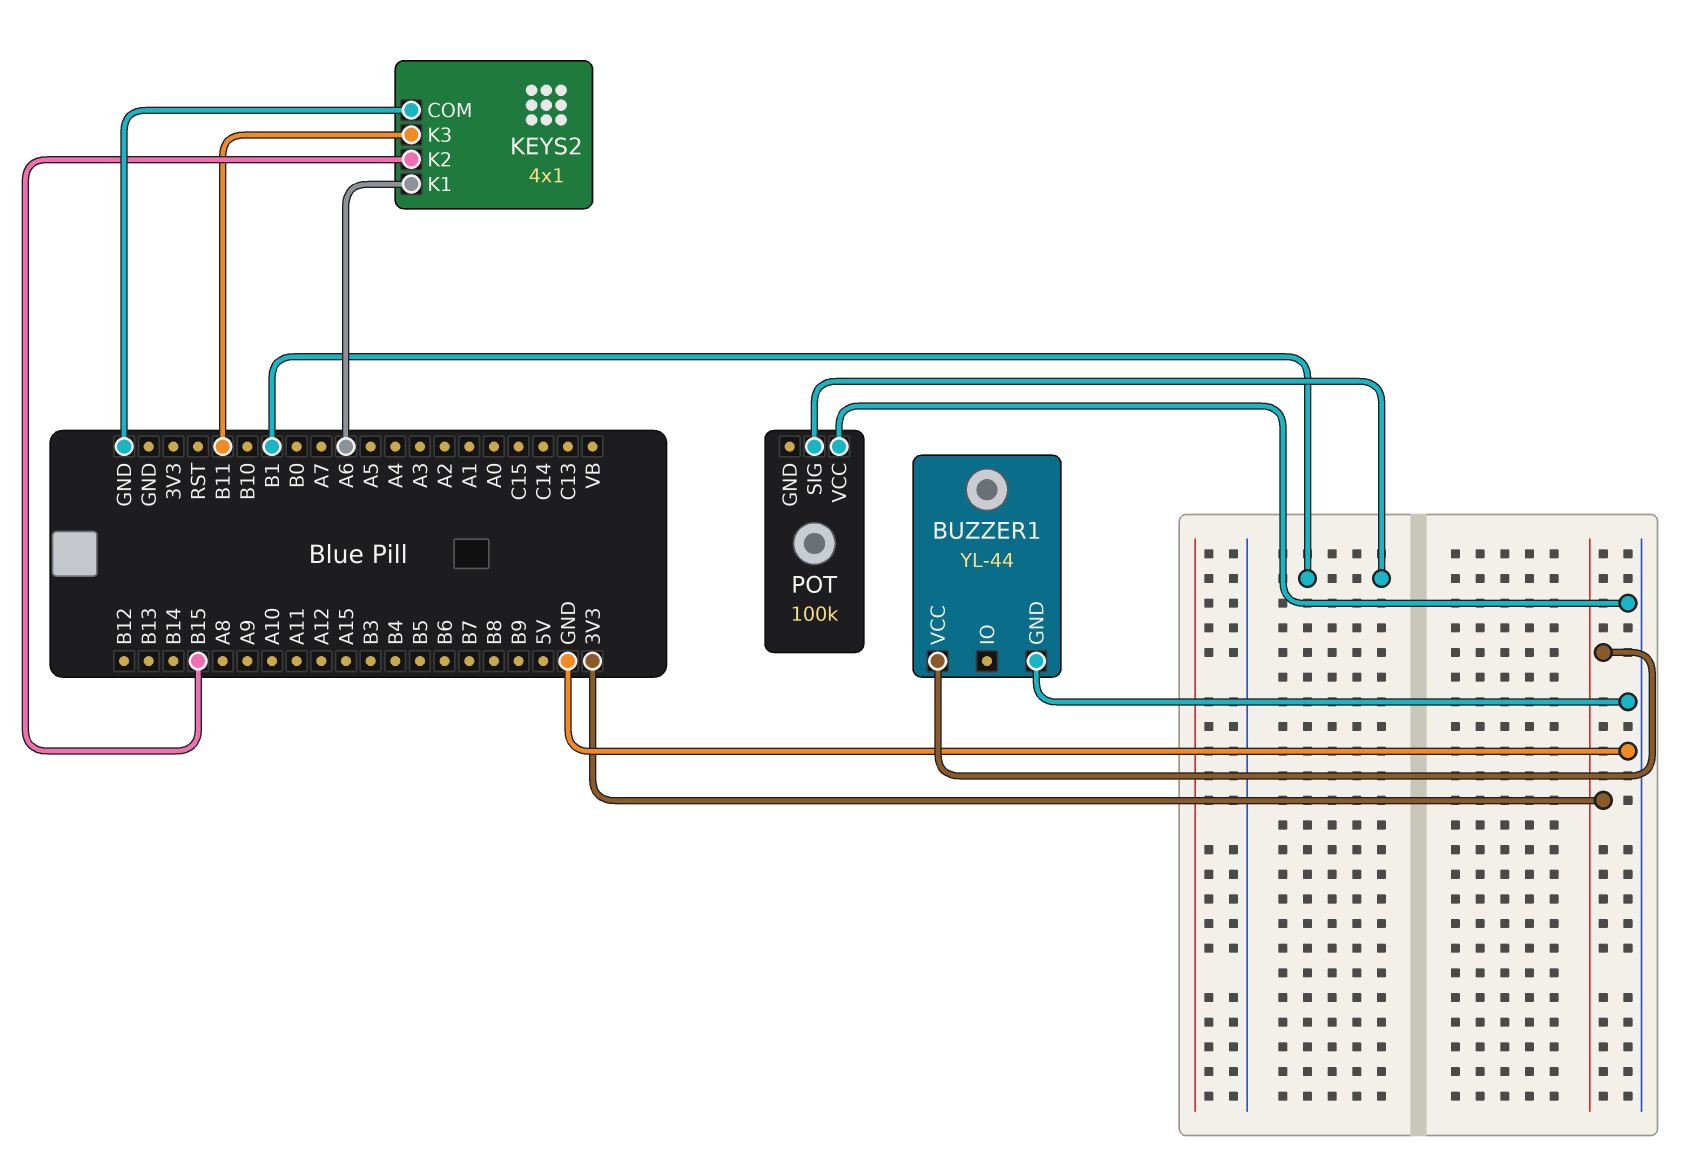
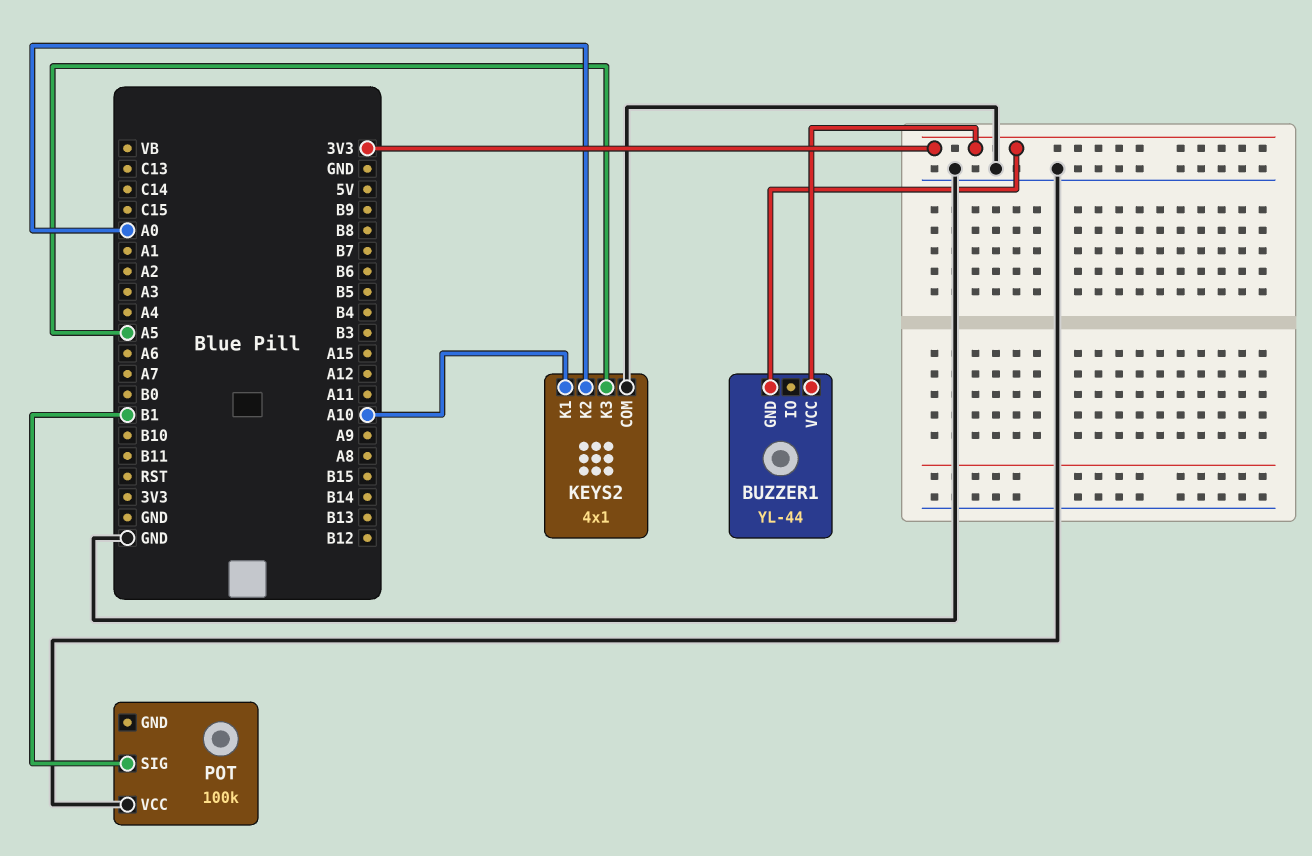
BUZZER1 pin GND: GND -> 3V3
KEYS2 pin K1: A6 -> A10
KEYS2 pin K2: B15 -> A0
KEYS2 pin K3: B11 -> A5

